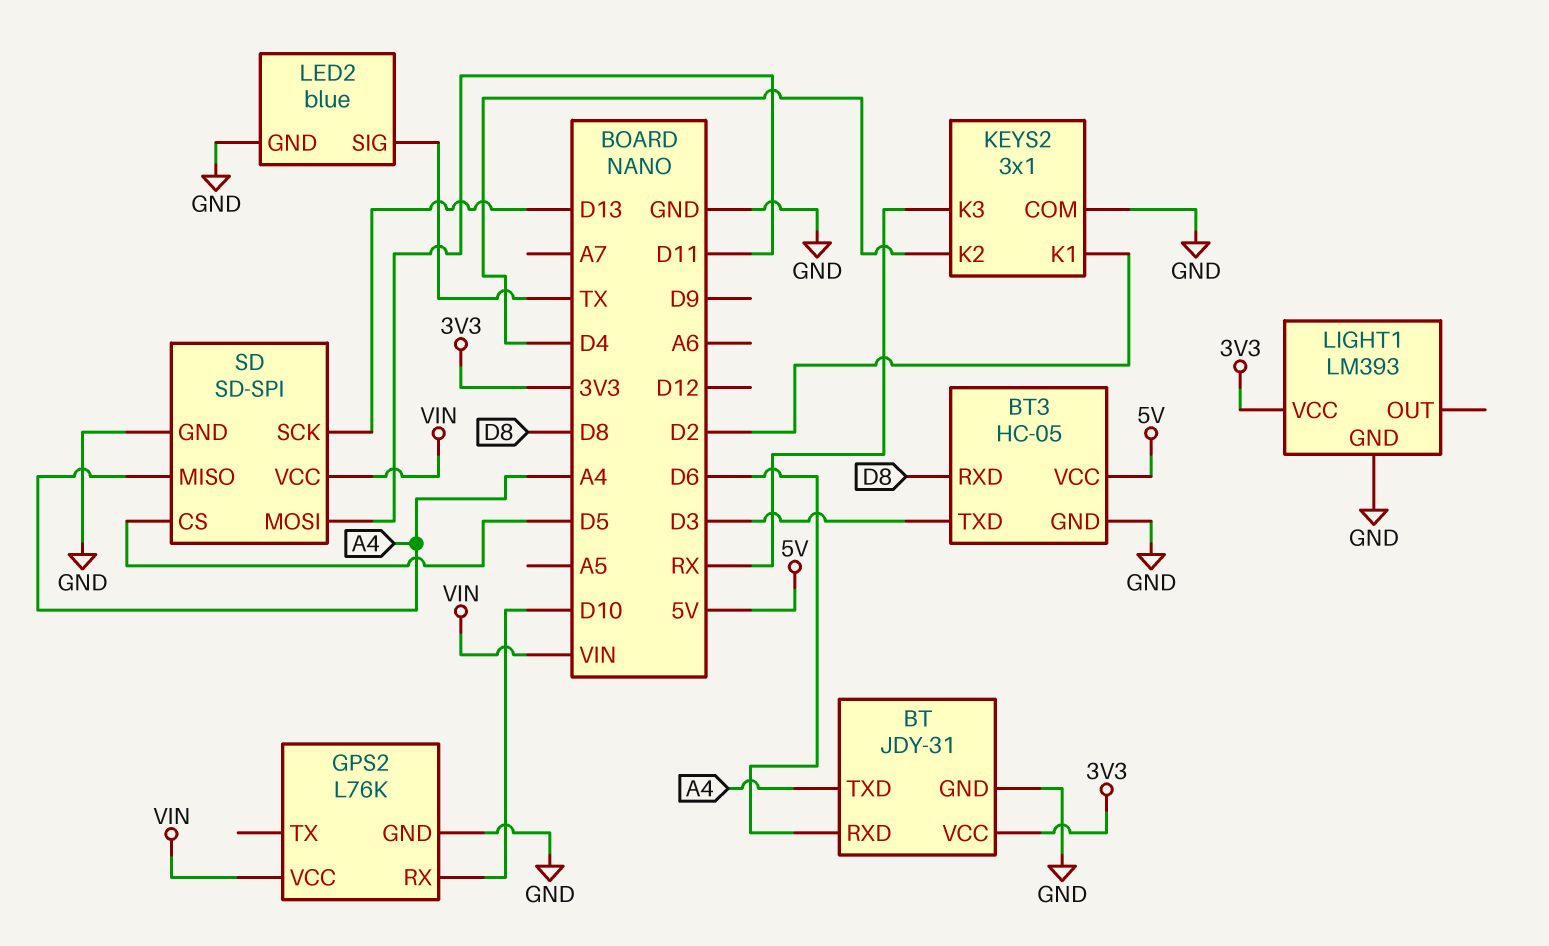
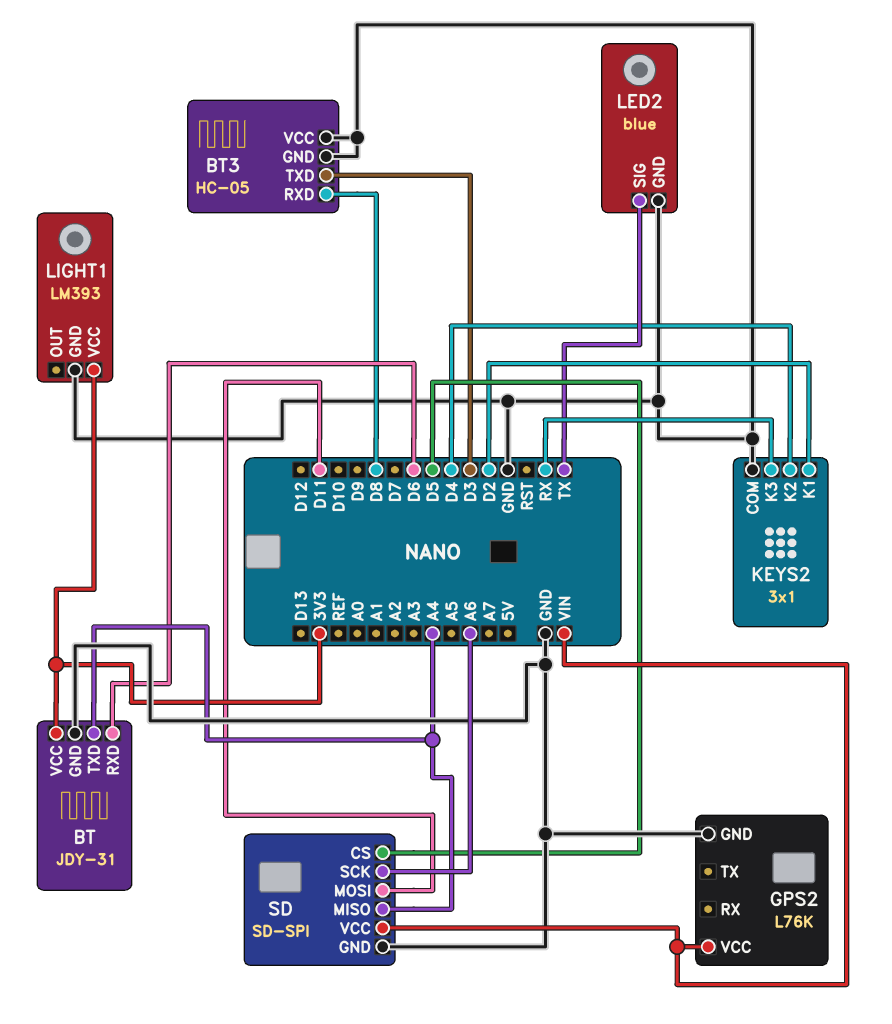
BT3 pin VCC: 5V -> GND
GPS2 pin RX: D10 -> none
SD pin SCK: D13 -> A6

